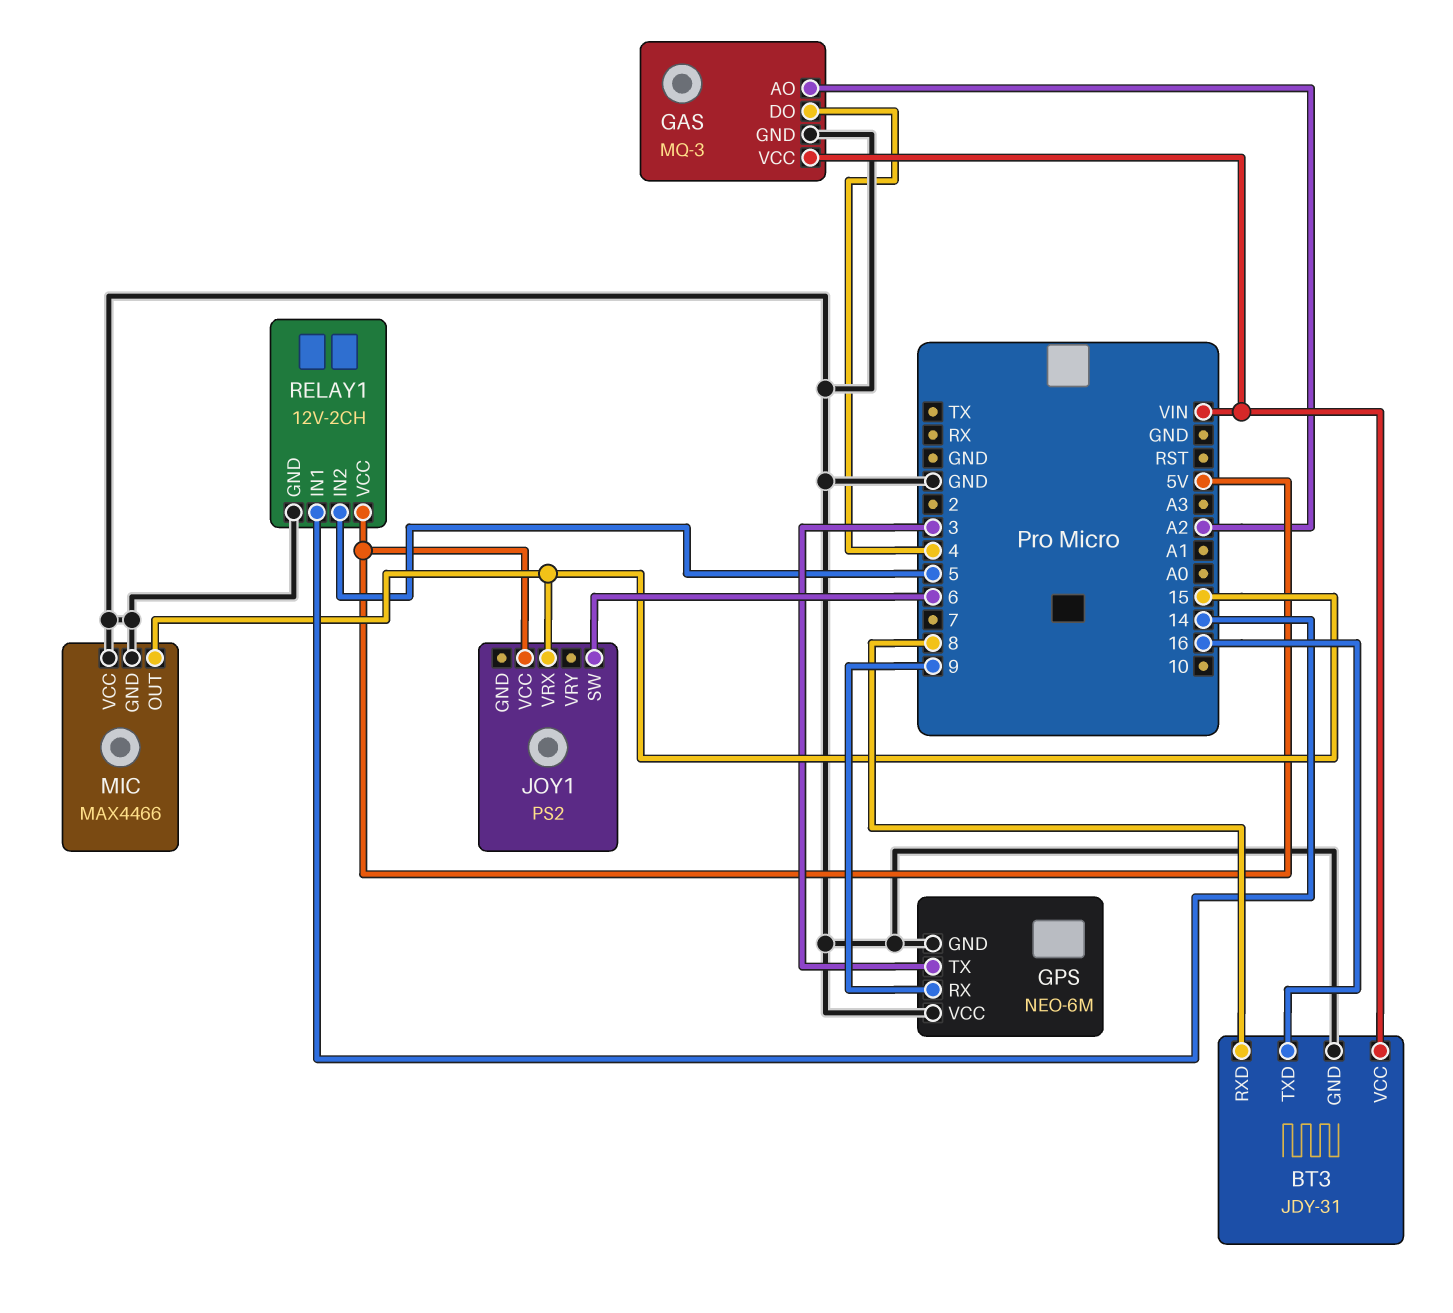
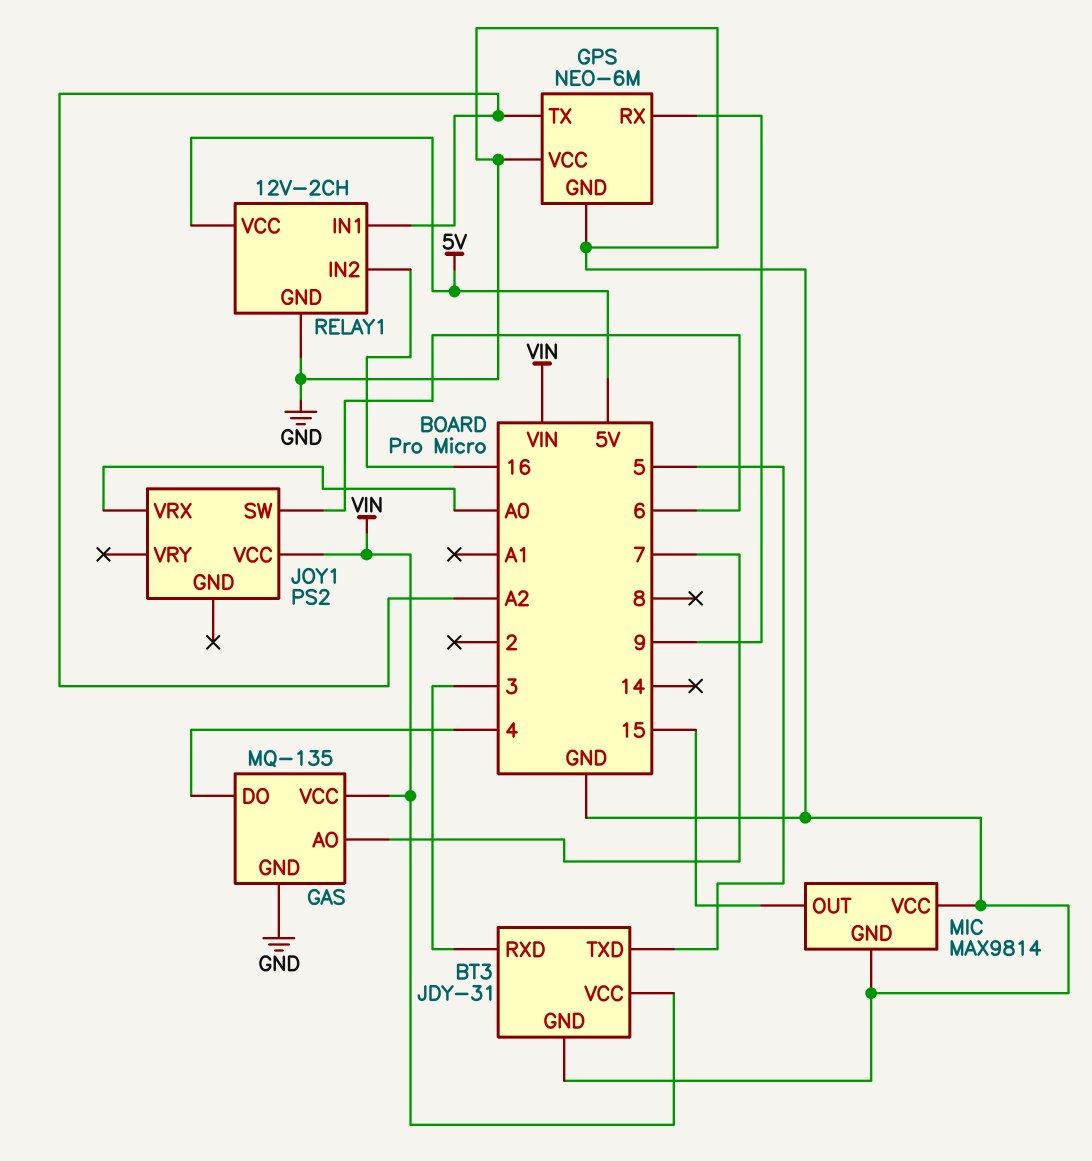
BT3 pin RXD: 8 -> 3
BT3 pin TXD: 16 -> 5
GAS: MQ-3 -> MQ-135
GAS pin AO: A2 -> 7
GPS pin TX: 3 -> A2
JOY1 pin VCC: 5V -> VIN
JOY1 pin VRX: 15 -> A0
MIC: MAX4466 -> MAX9814
RELAY1 pin IN1: 14 -> A2
RELAY1 pin IN2: 5 -> 16

